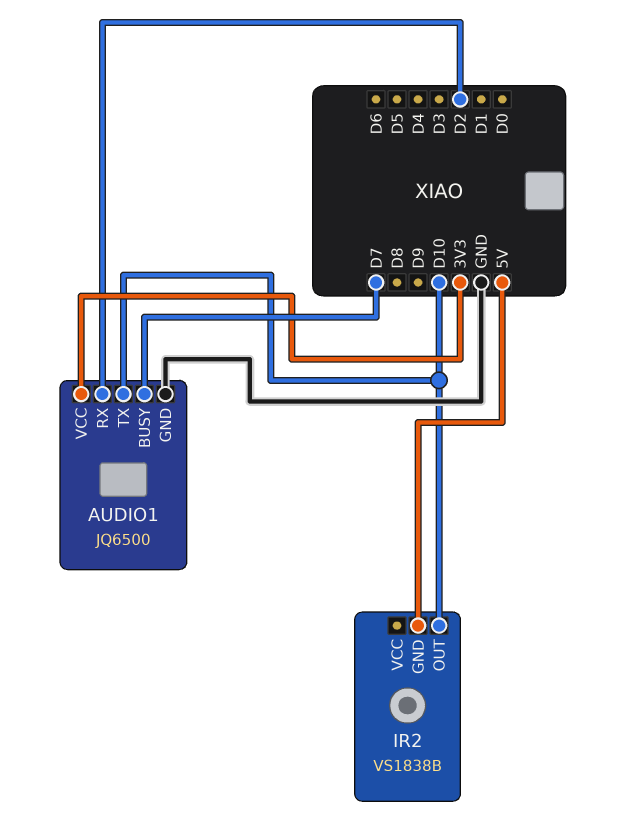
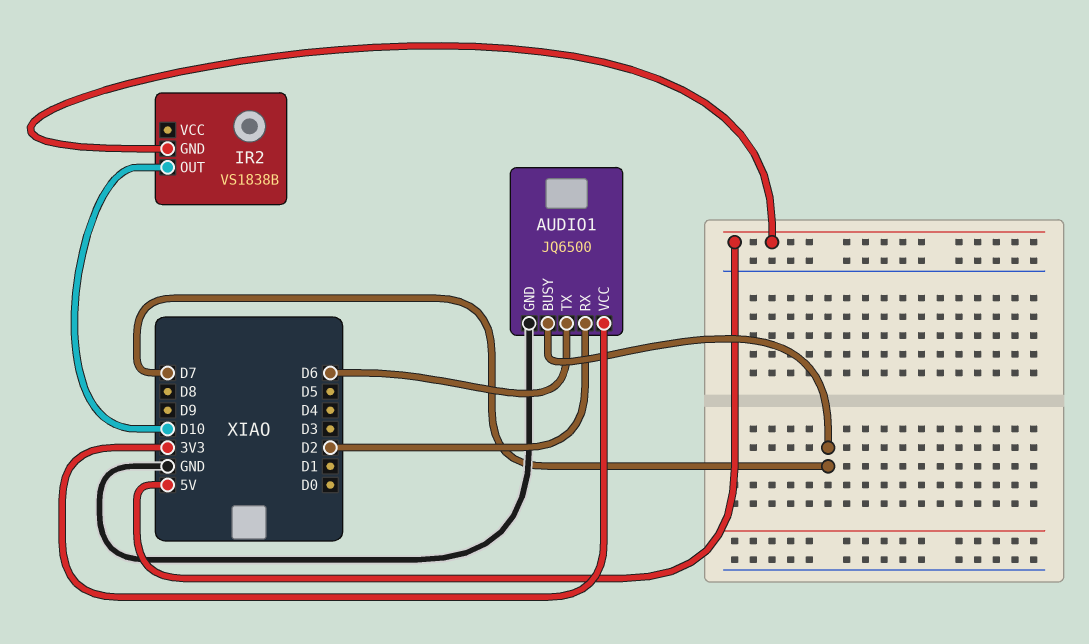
AUDIO1 pin TX: D10 -> D6

